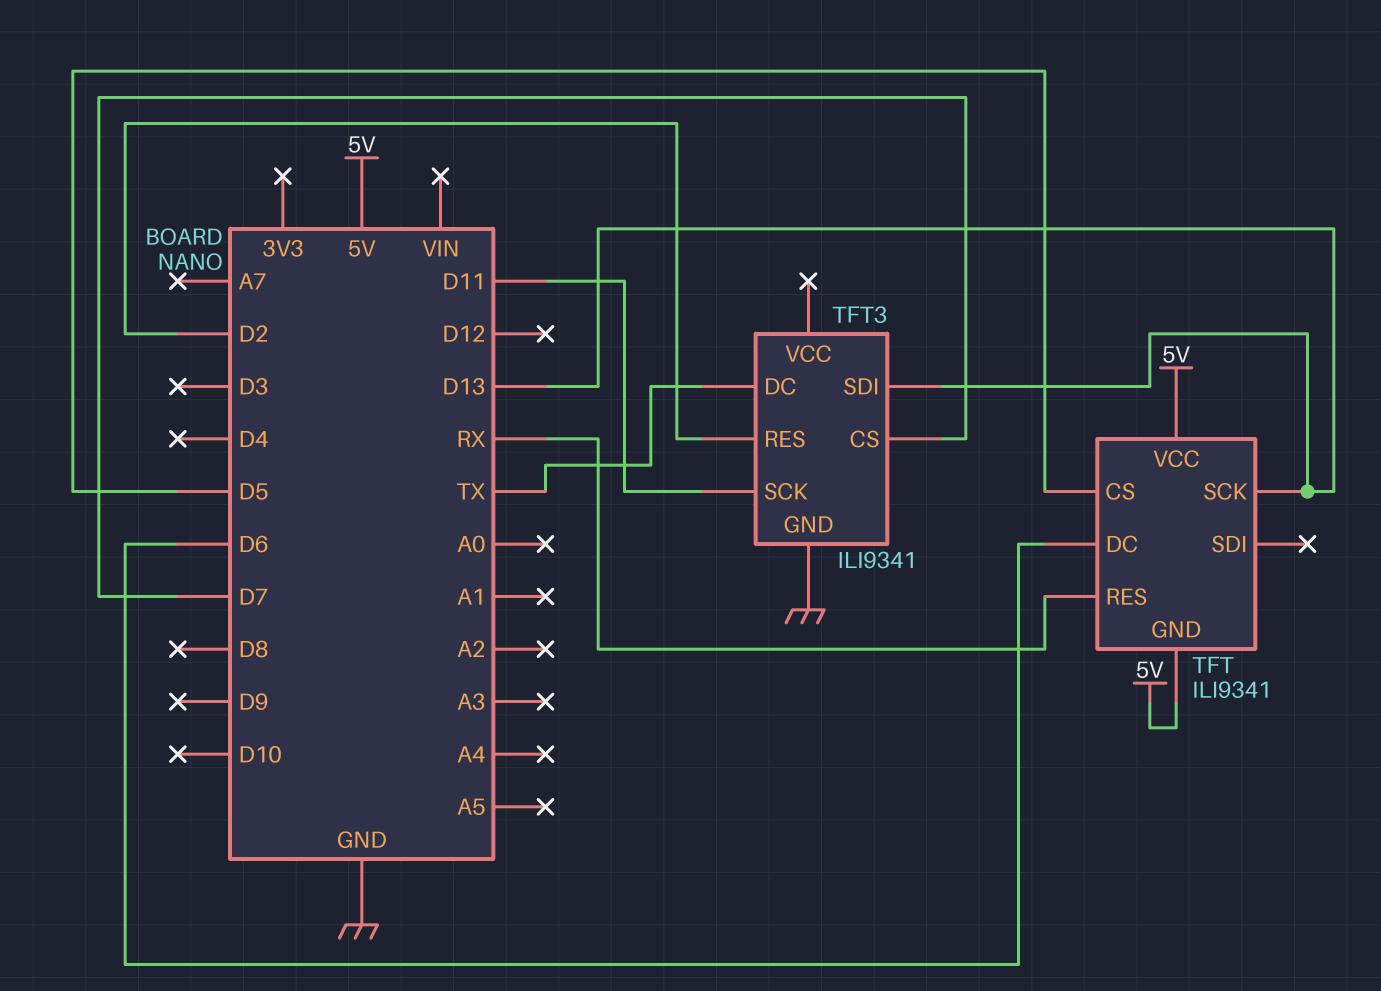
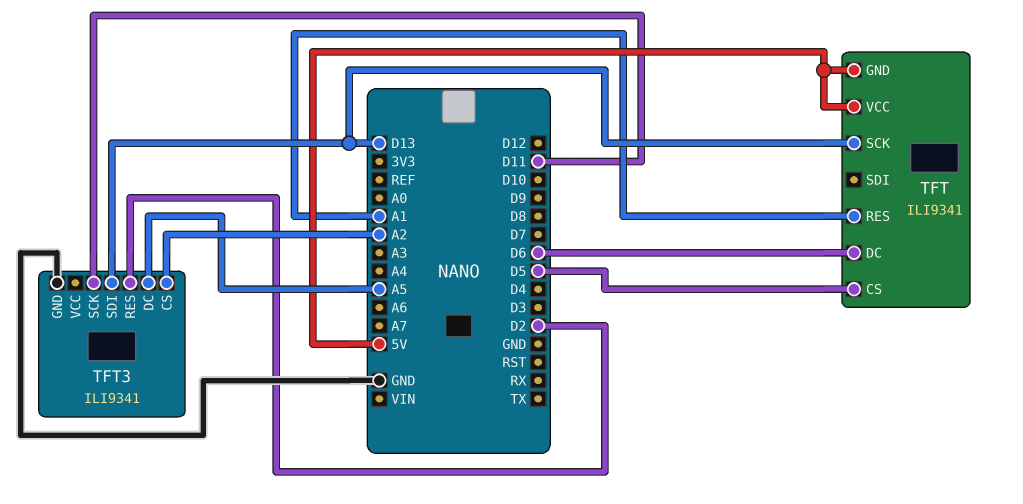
TFT pin RES: RX -> A1
TFT3 pin CS: D7 -> A2
TFT3 pin DC: TX -> A5

